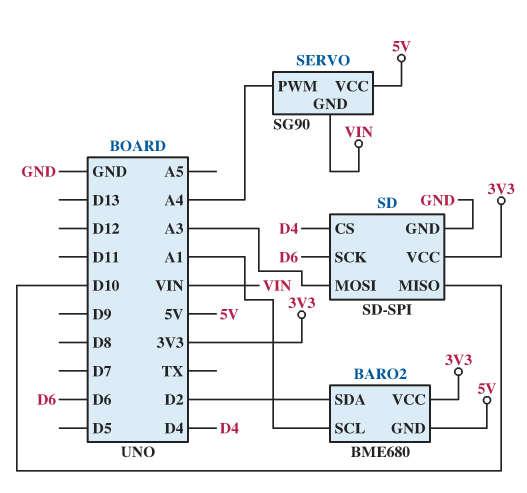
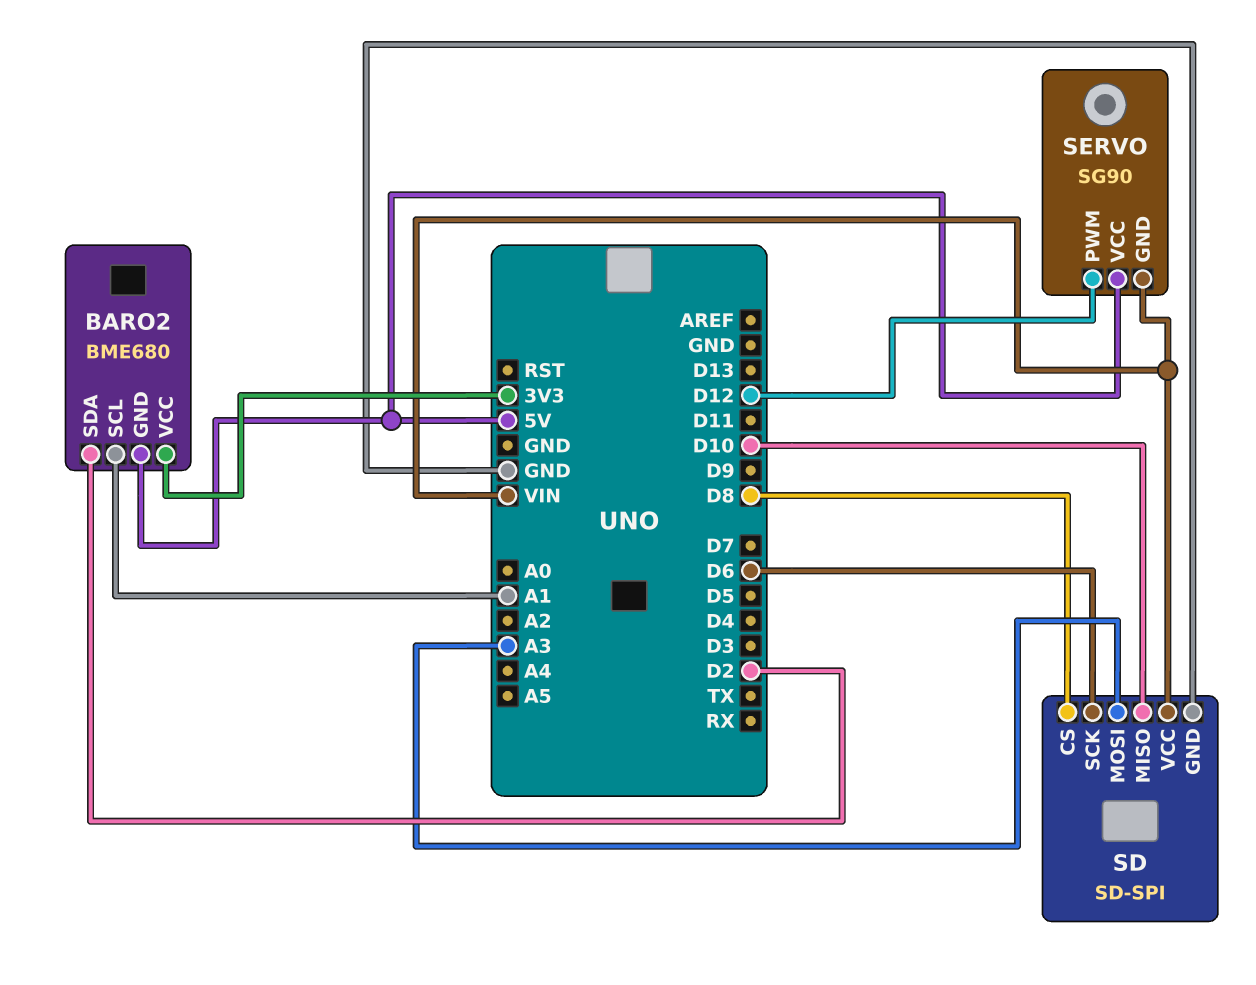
SD pin CS: D4 -> D8
SD pin VCC: 3V3 -> VIN
SERVO pin PWM: A4 -> D12

